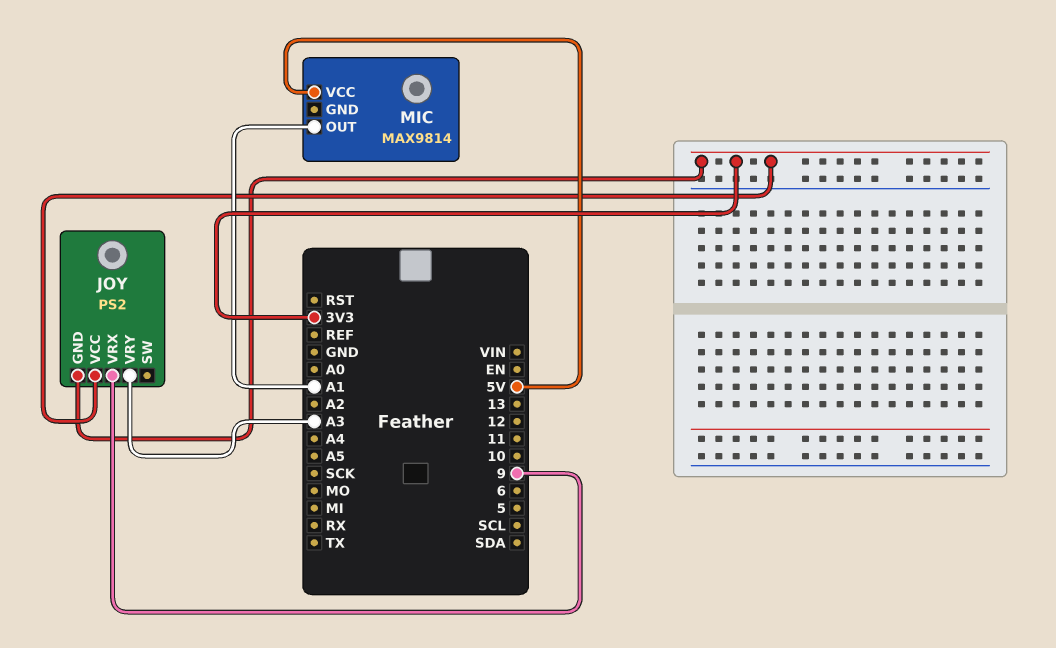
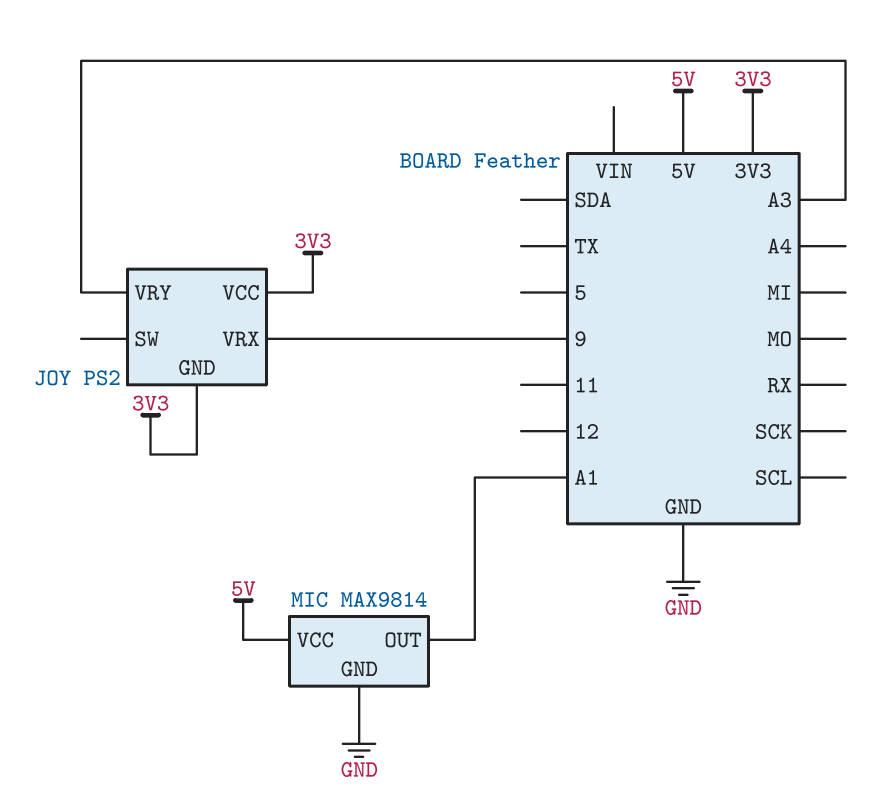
MIC pin GND: none -> GND

